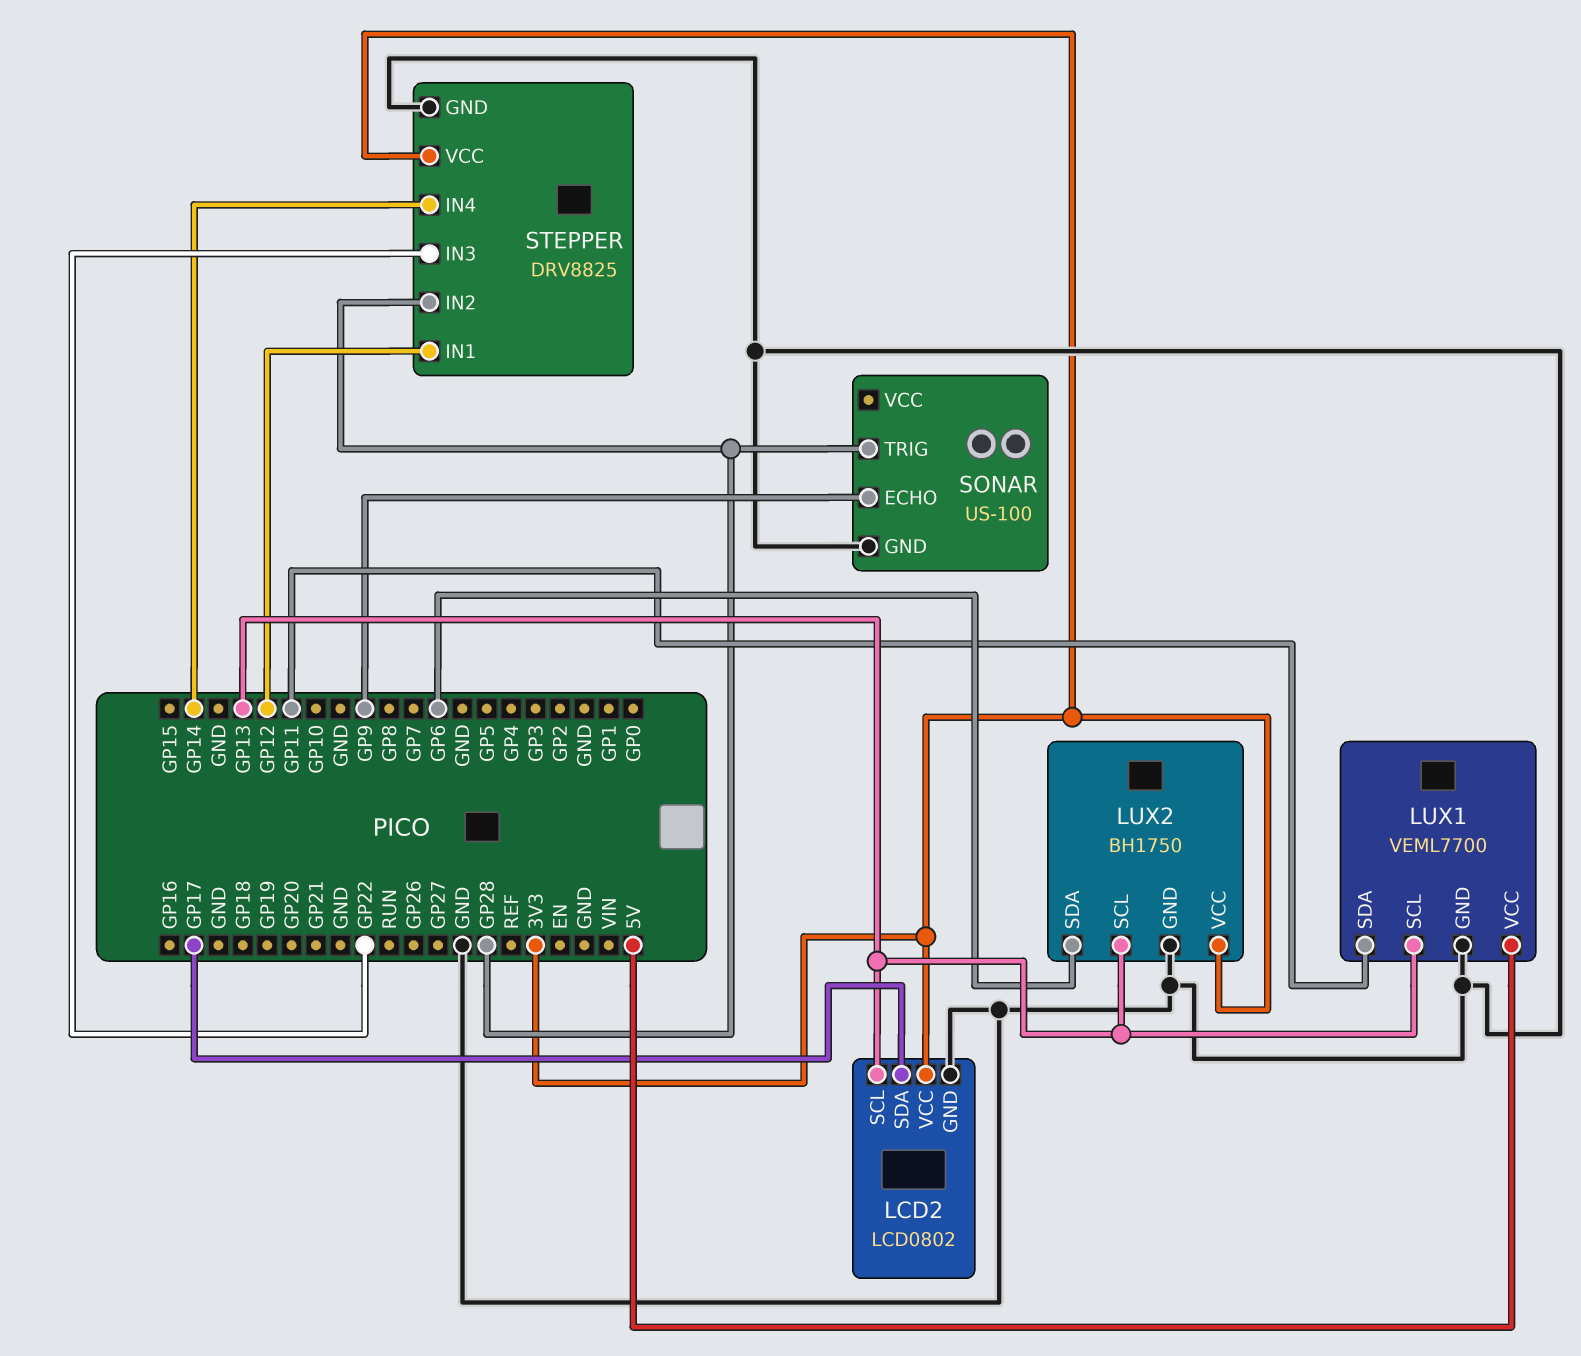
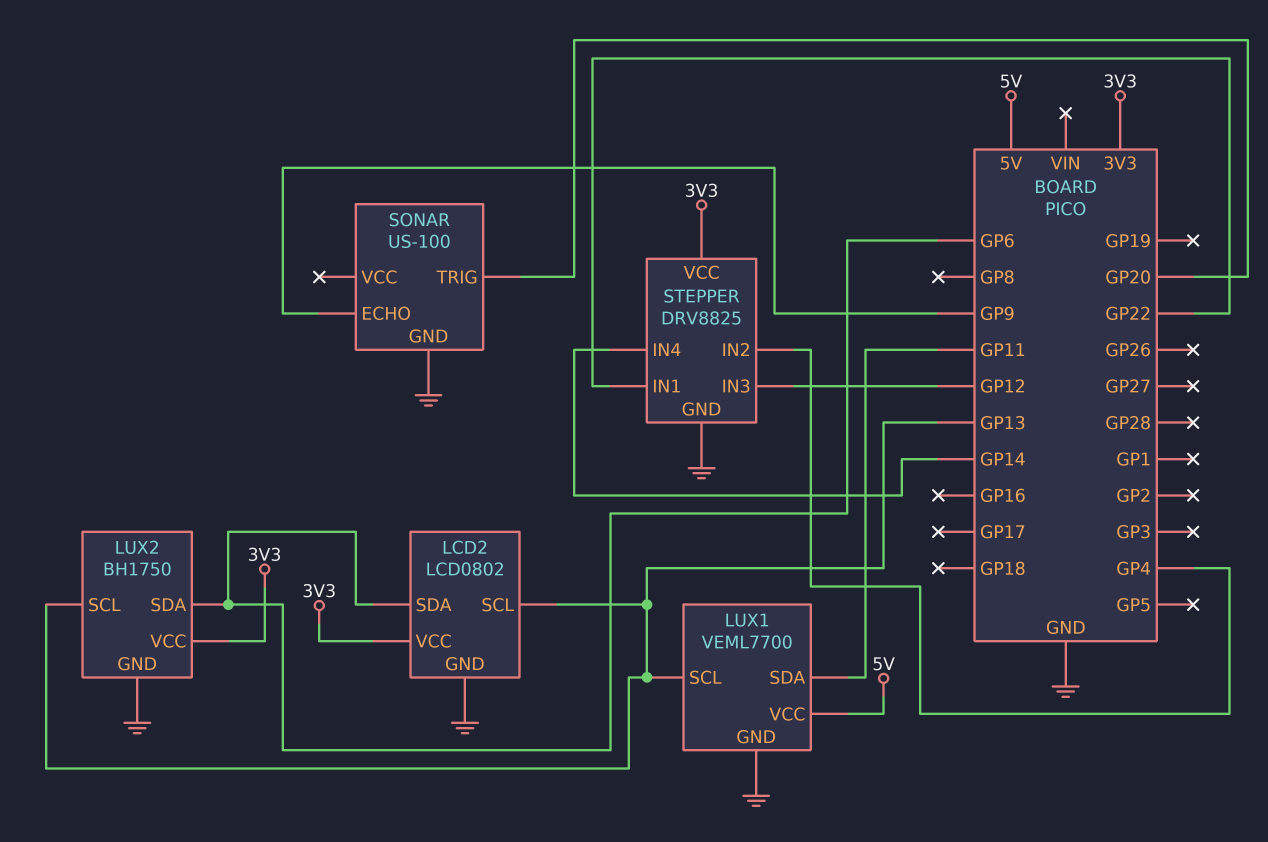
LCD2 pin SDA: GP17 -> GP6
SONAR pin TRIG: GP28 -> GP20
STEPPER pin IN1: GP12 -> GP22
STEPPER pin IN2: GP28 -> GP4
STEPPER pin IN3: GP22 -> GP12

